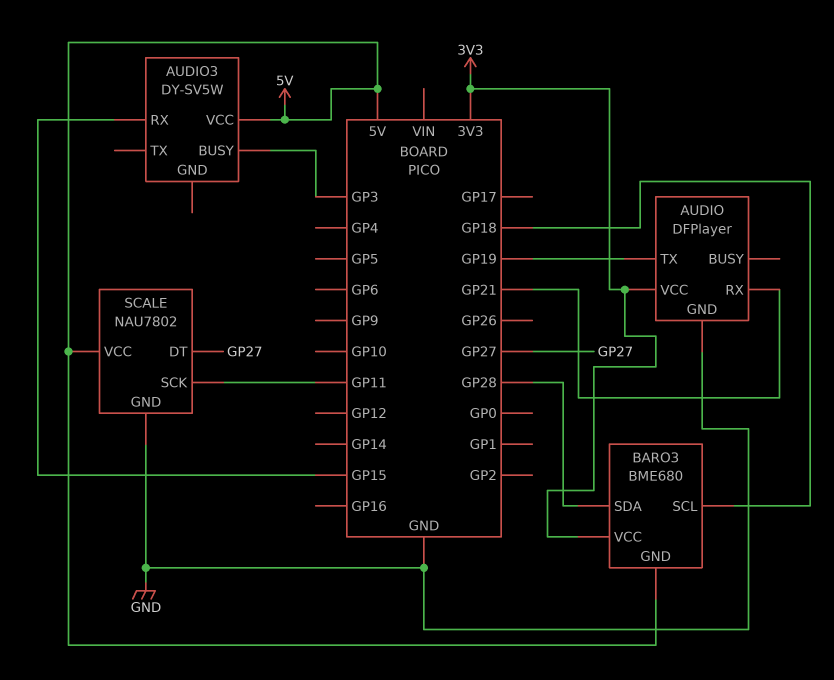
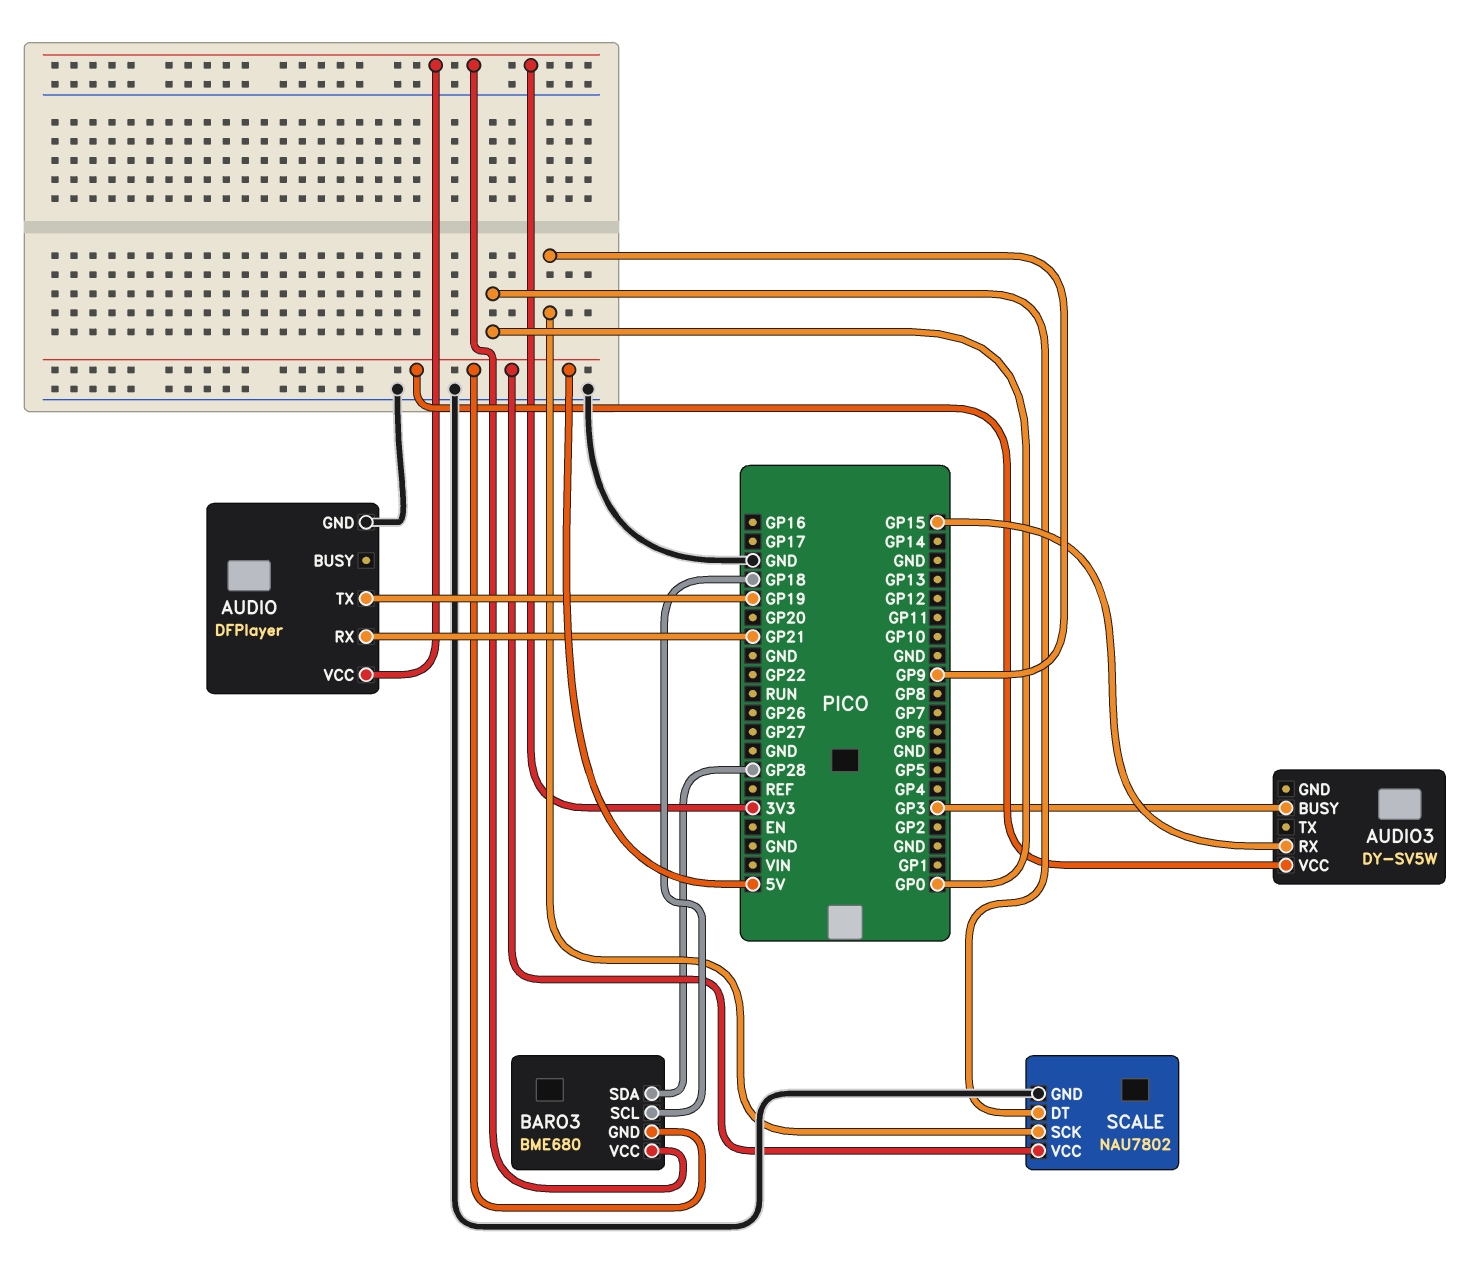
SCALE pin DT: GP27 -> GP0
SCALE pin SCK: GP11 -> GP9

